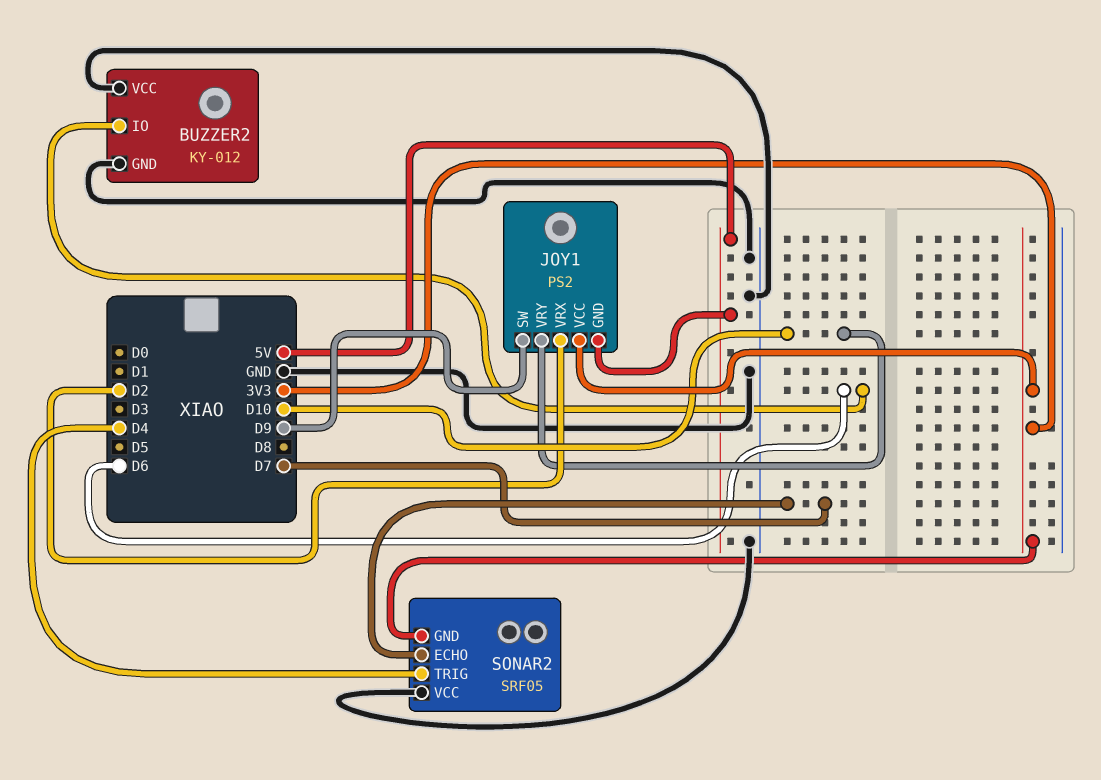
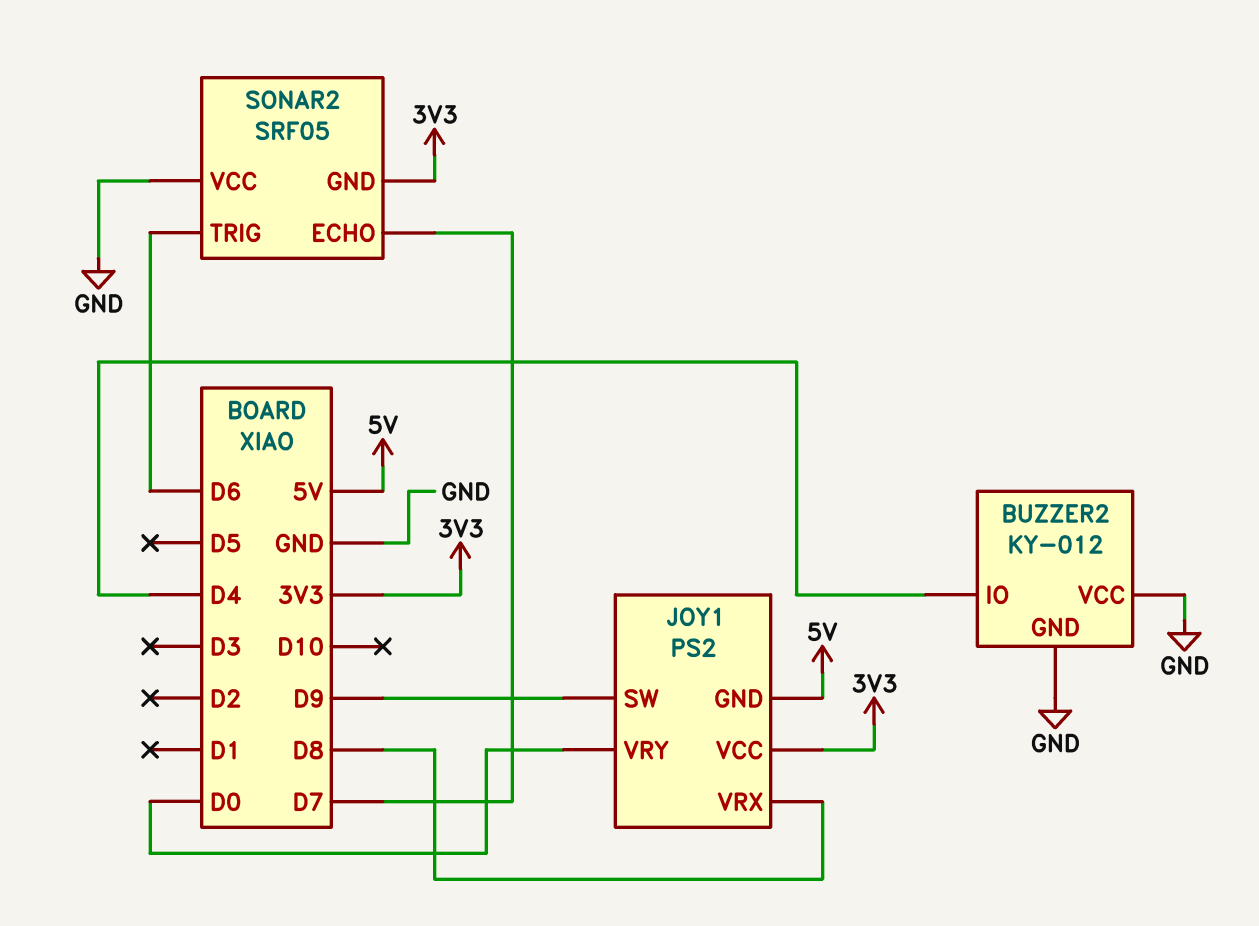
BUZZER2 pin IO: D6 -> D4
JOY1 pin VRX: D2 -> D8
JOY1 pin VRY: D10 -> D0
SONAR2 pin TRIG: D4 -> D6

